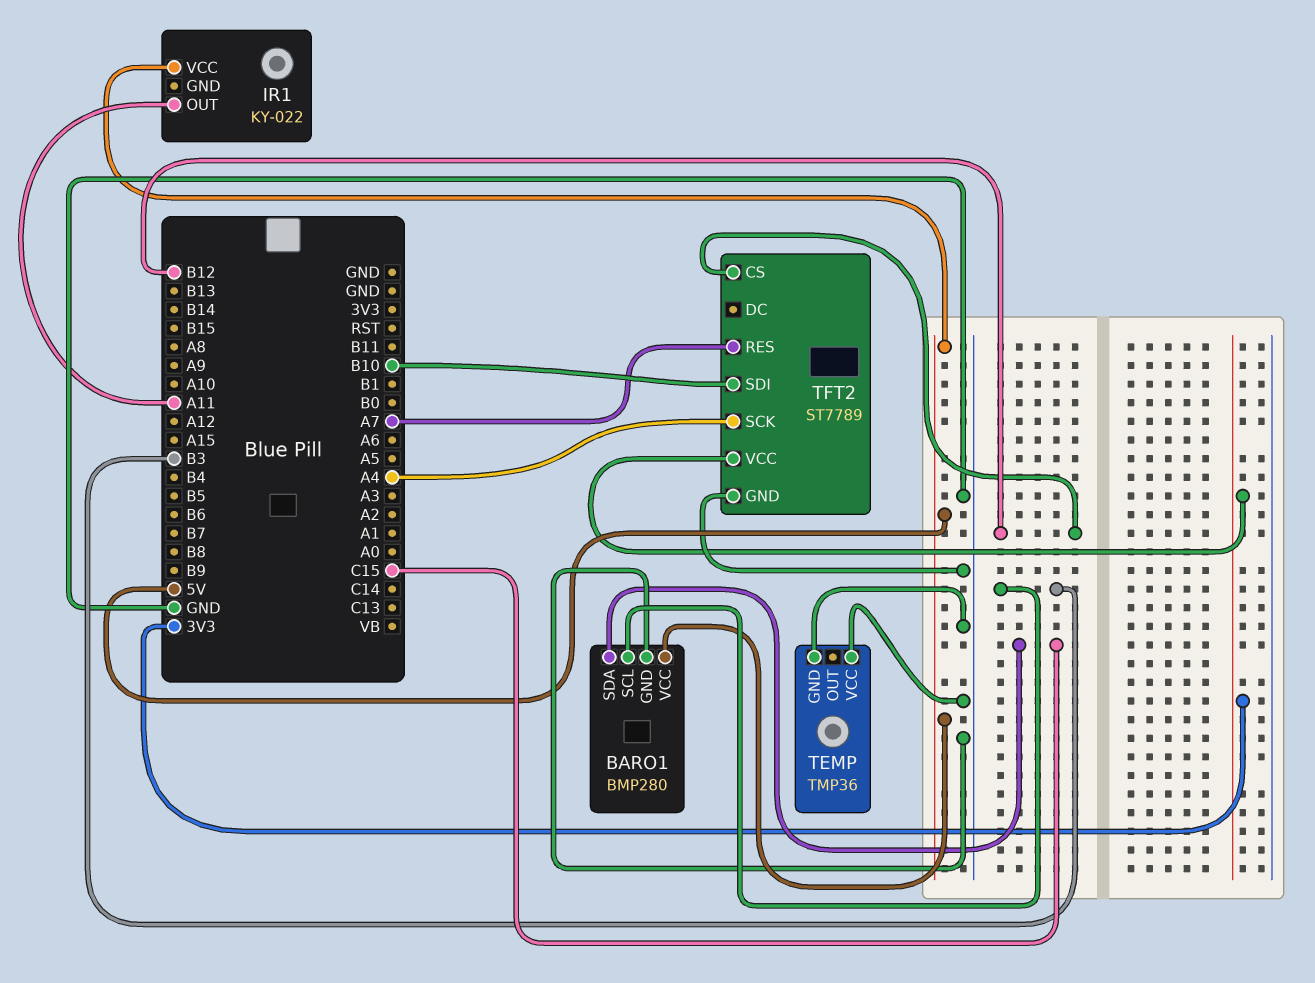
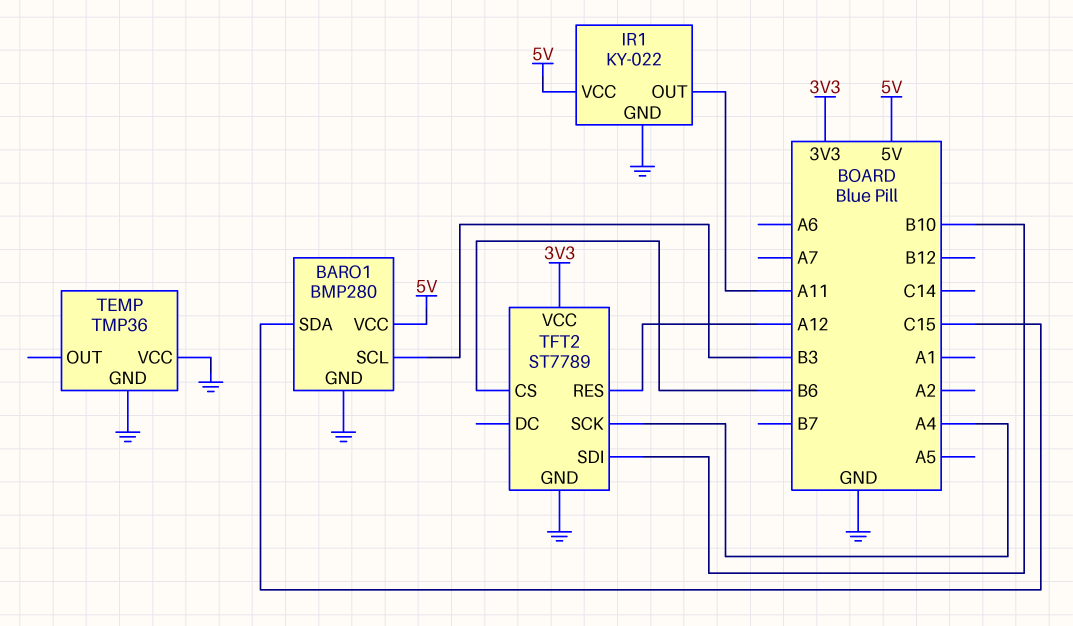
IR1 pin GND: none -> GND
TFT2 pin CS: B12 -> B6
TFT2 pin RES: A7 -> A12

